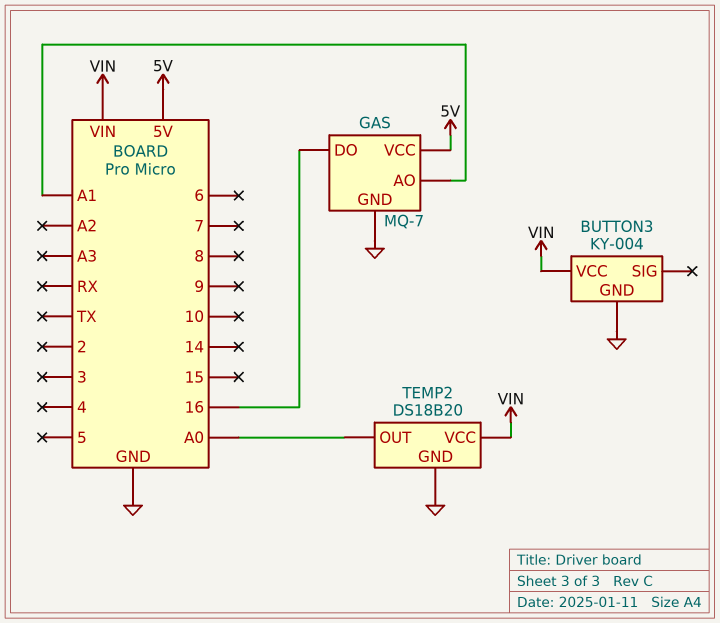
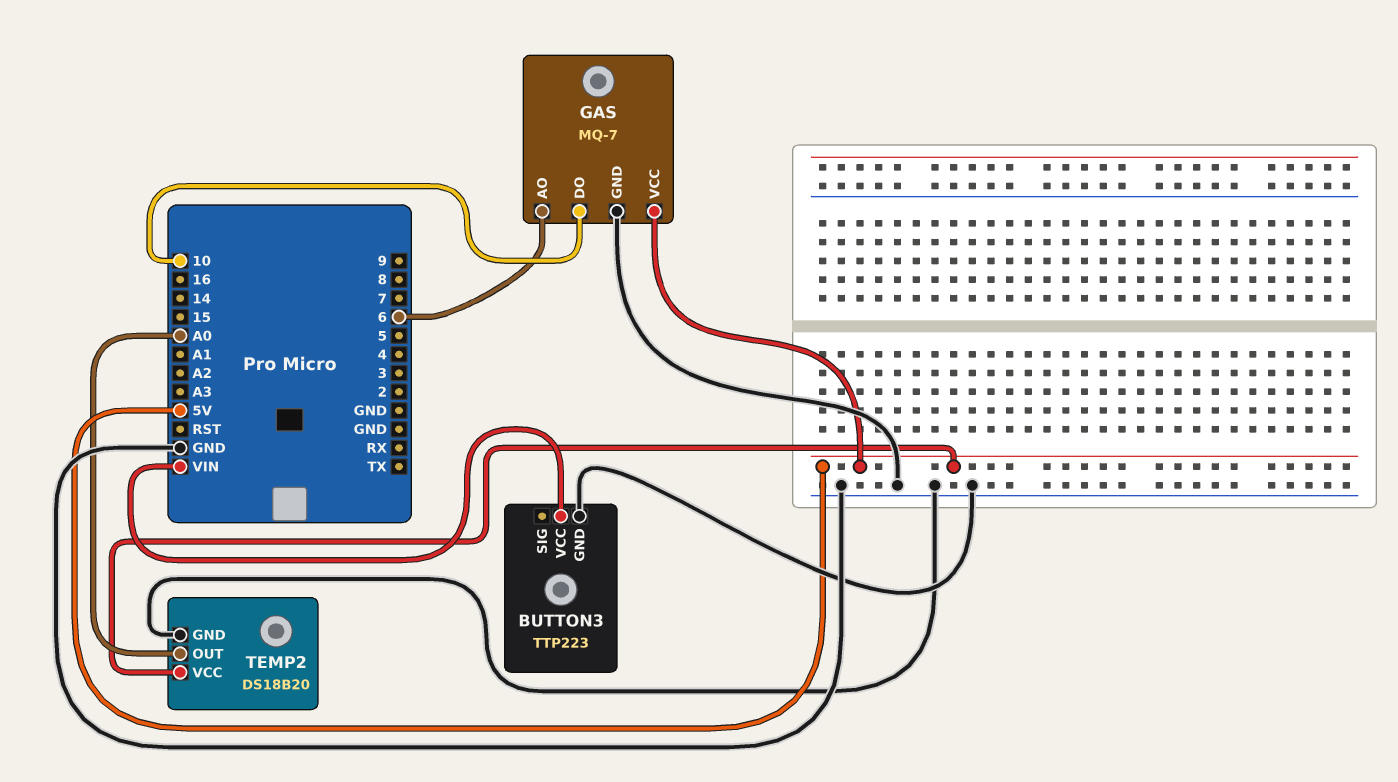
BUTTON3: KY-004 -> TTP223
GAS pin AO: A1 -> 6
GAS pin DO: 16 -> 10
TEMP2 pin VCC: VIN -> 5V

